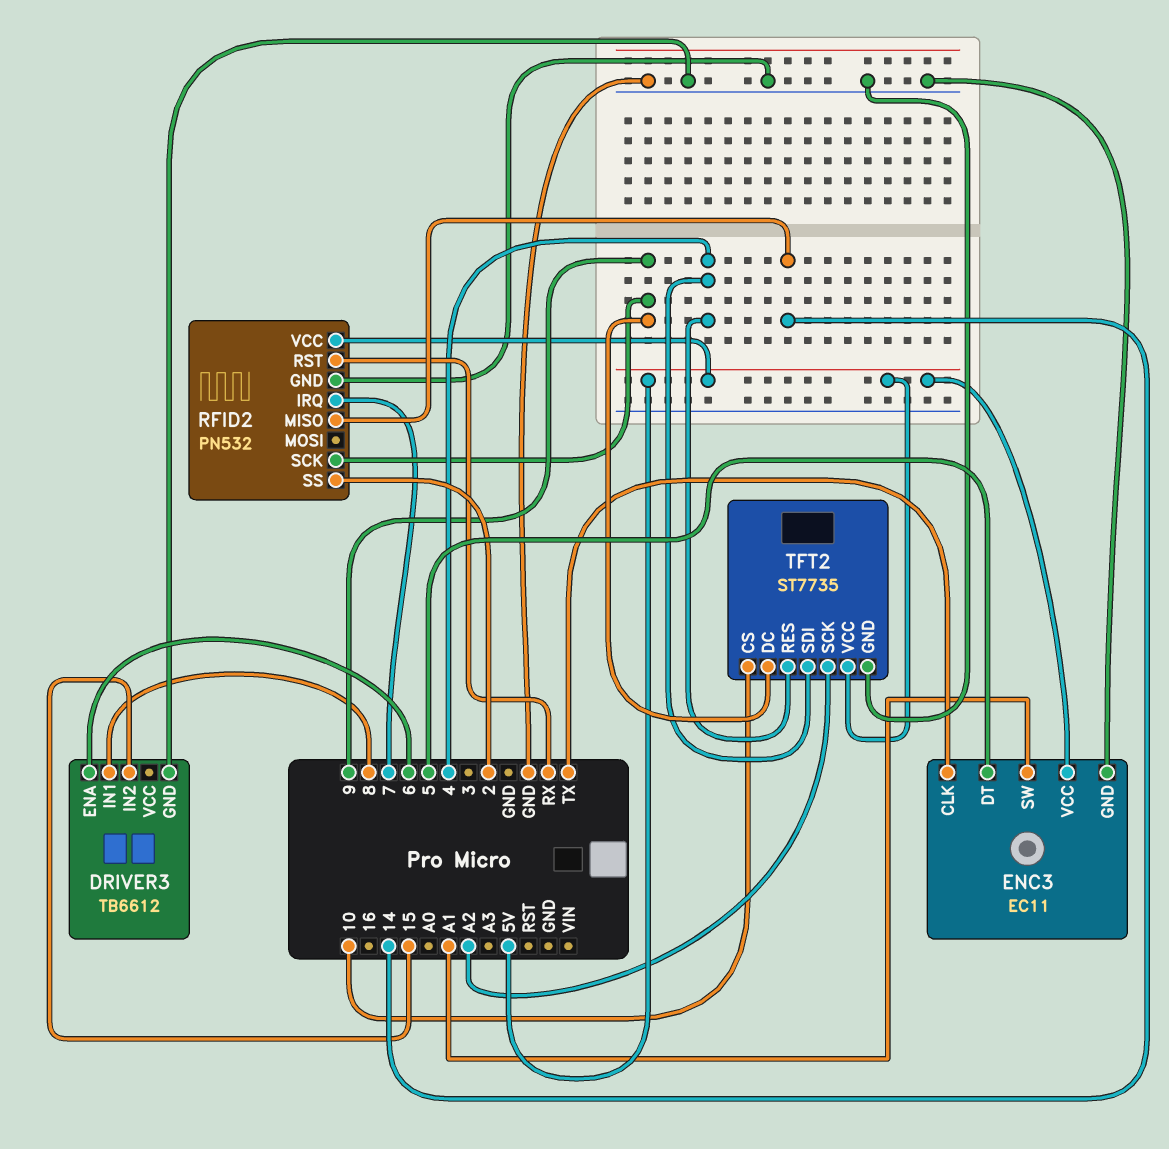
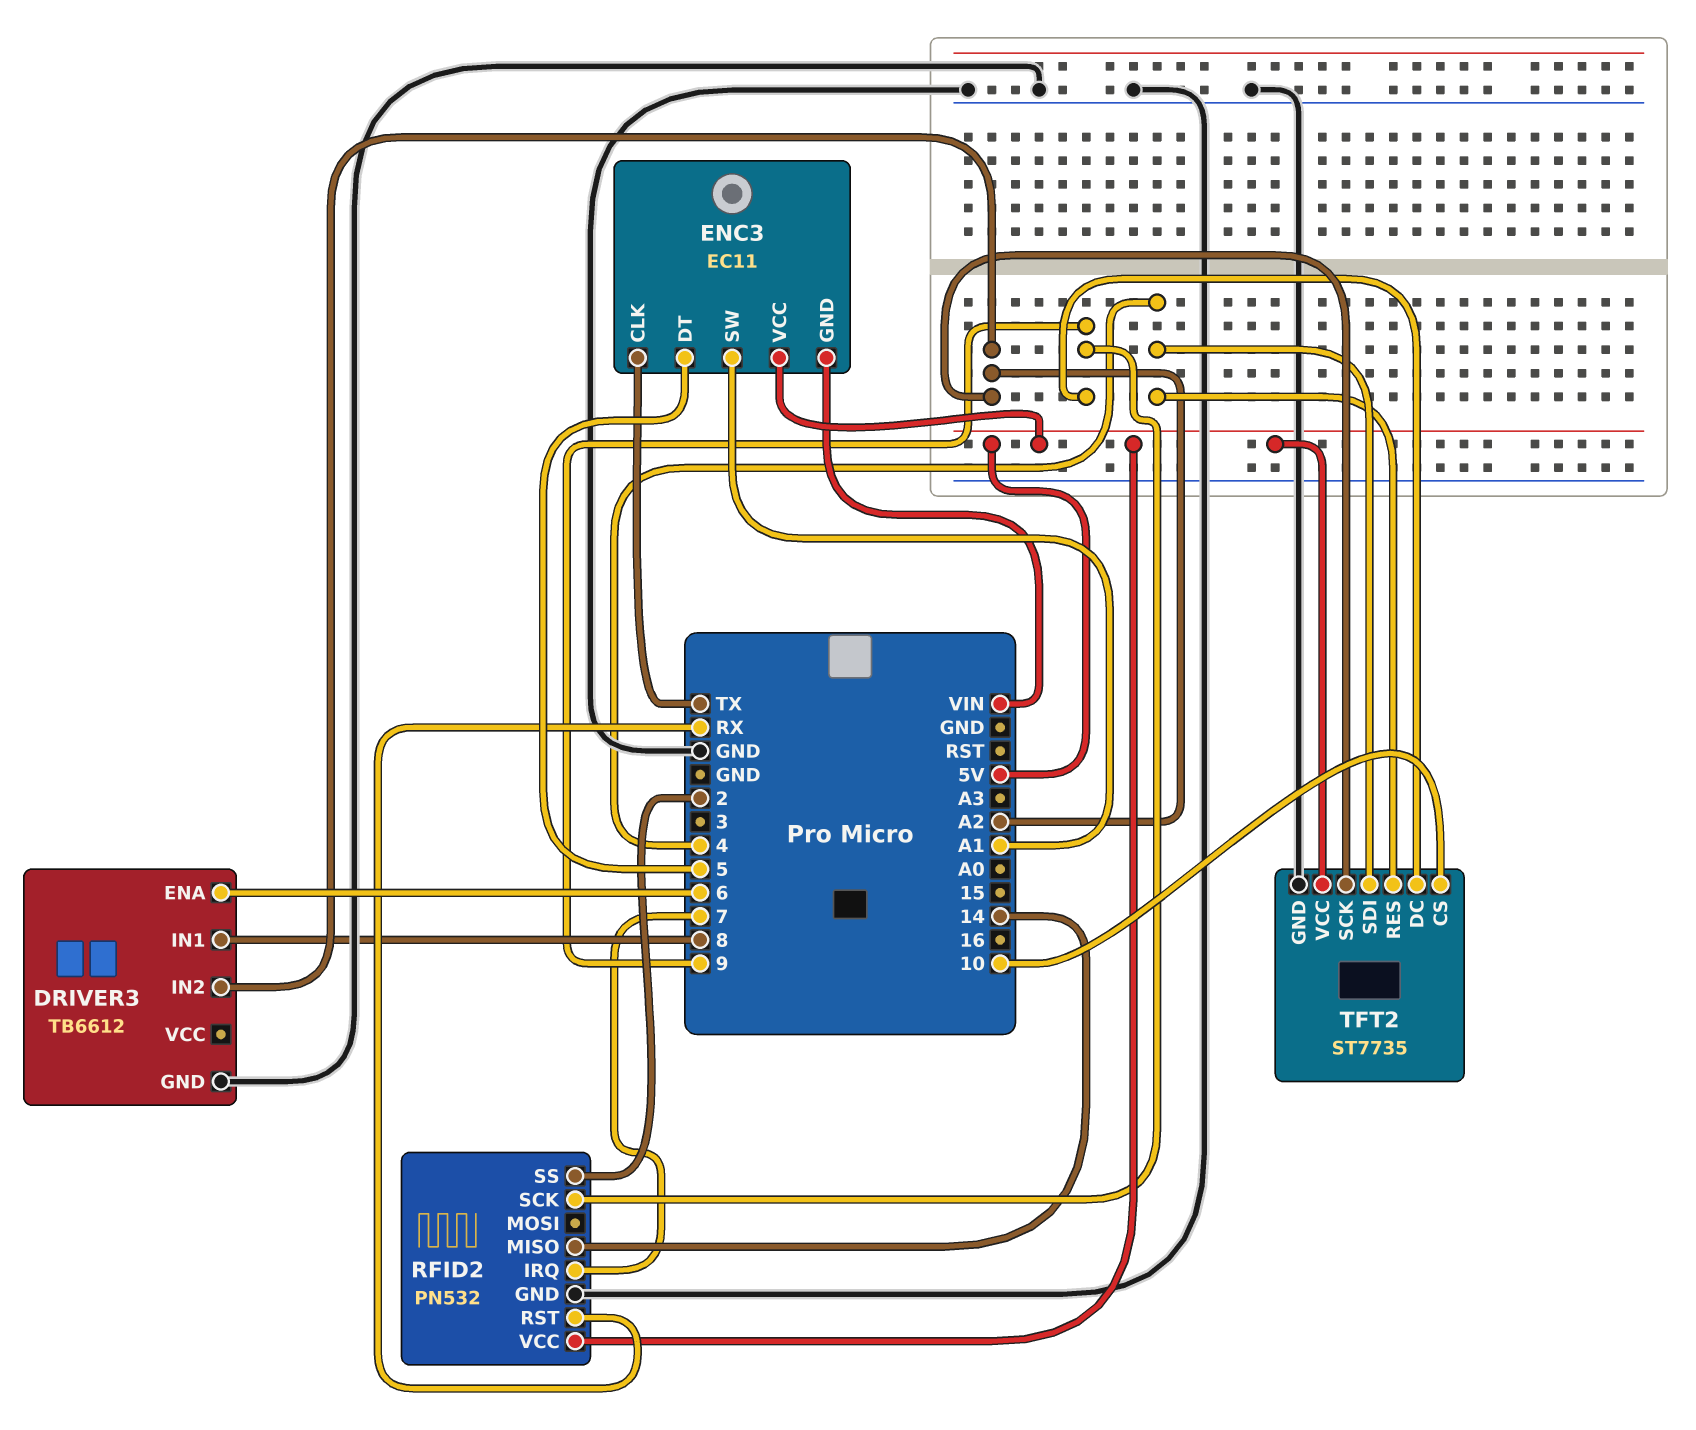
DRIVER3 pin IN2: 15 -> A2
ENC3 pin GND: GND -> VIN

